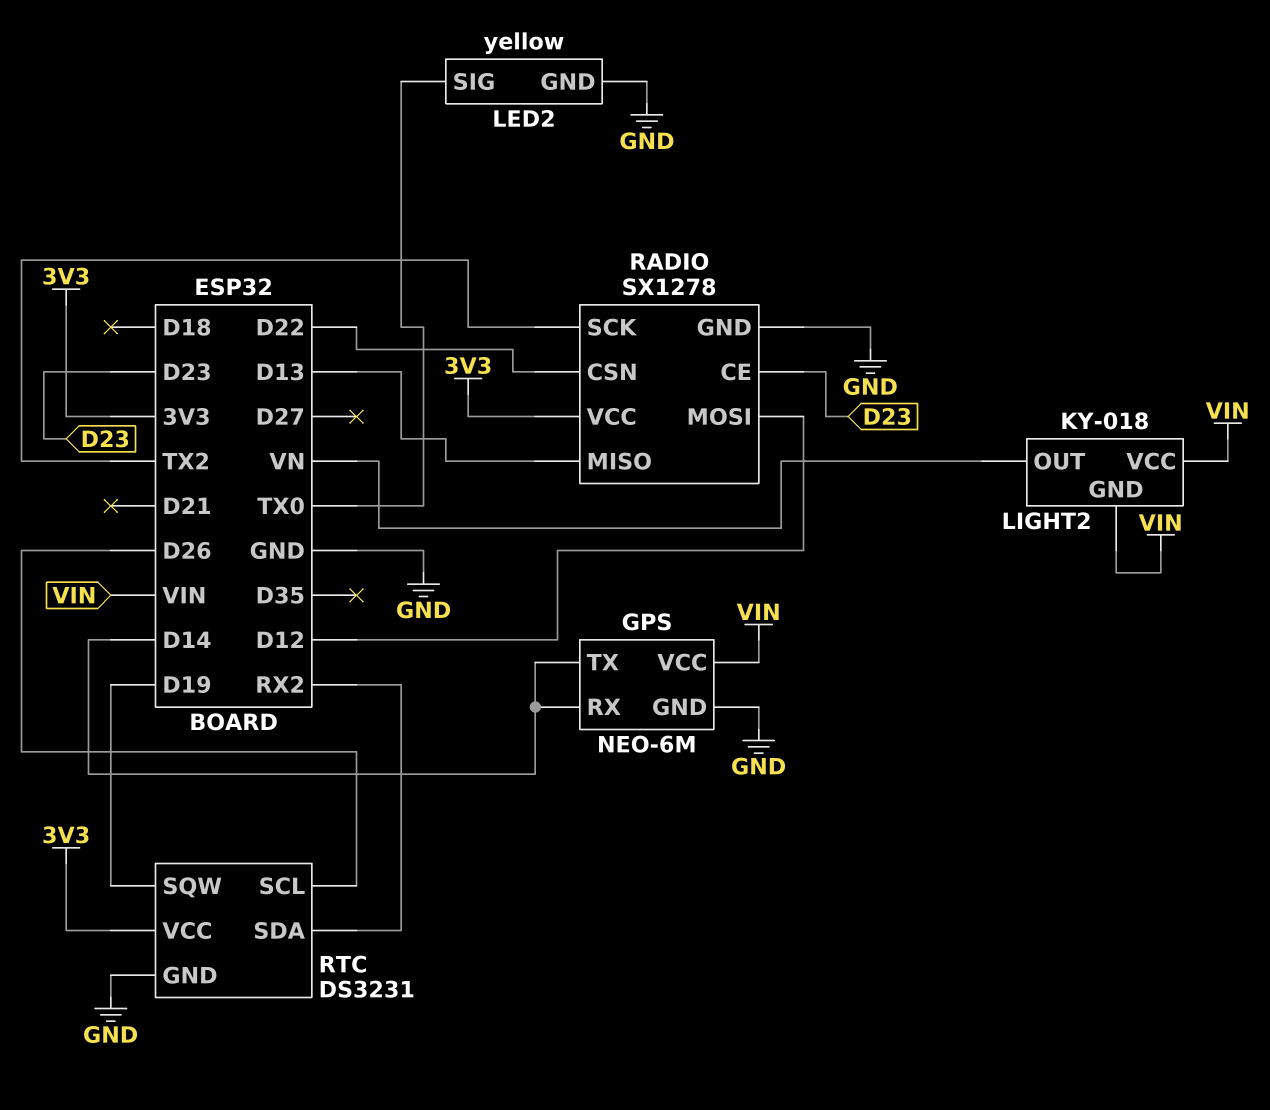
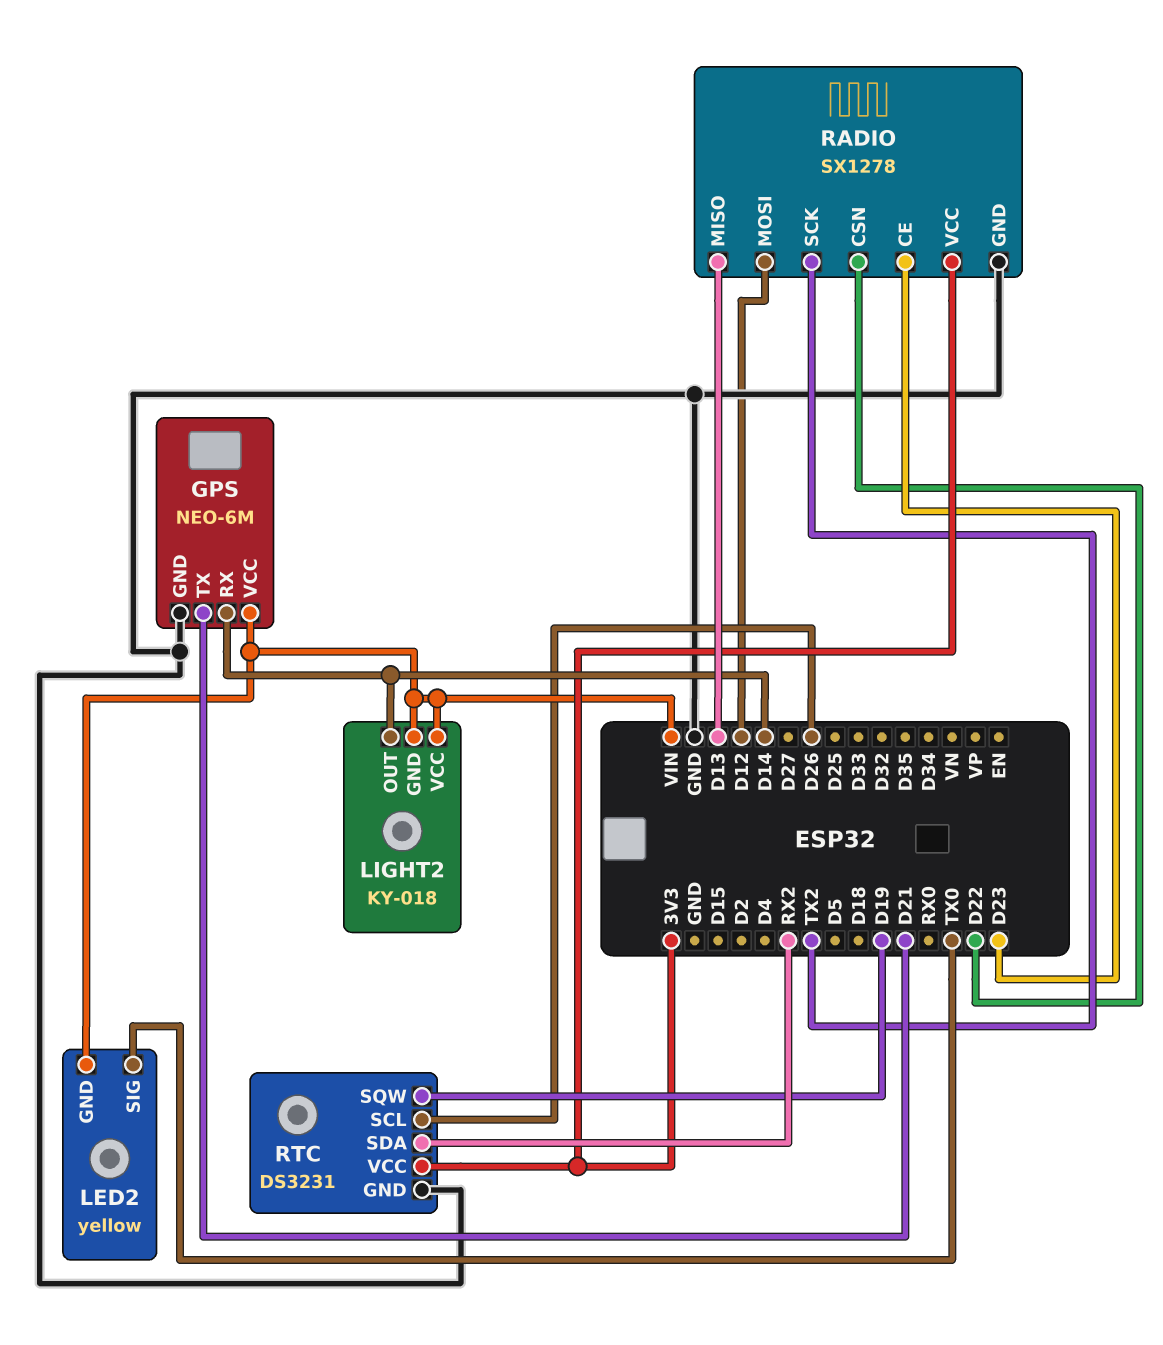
GPS pin TX: D14 -> D21
LED2 pin GND: GND -> VIN
LIGHT2 pin OUT: VN -> D14

